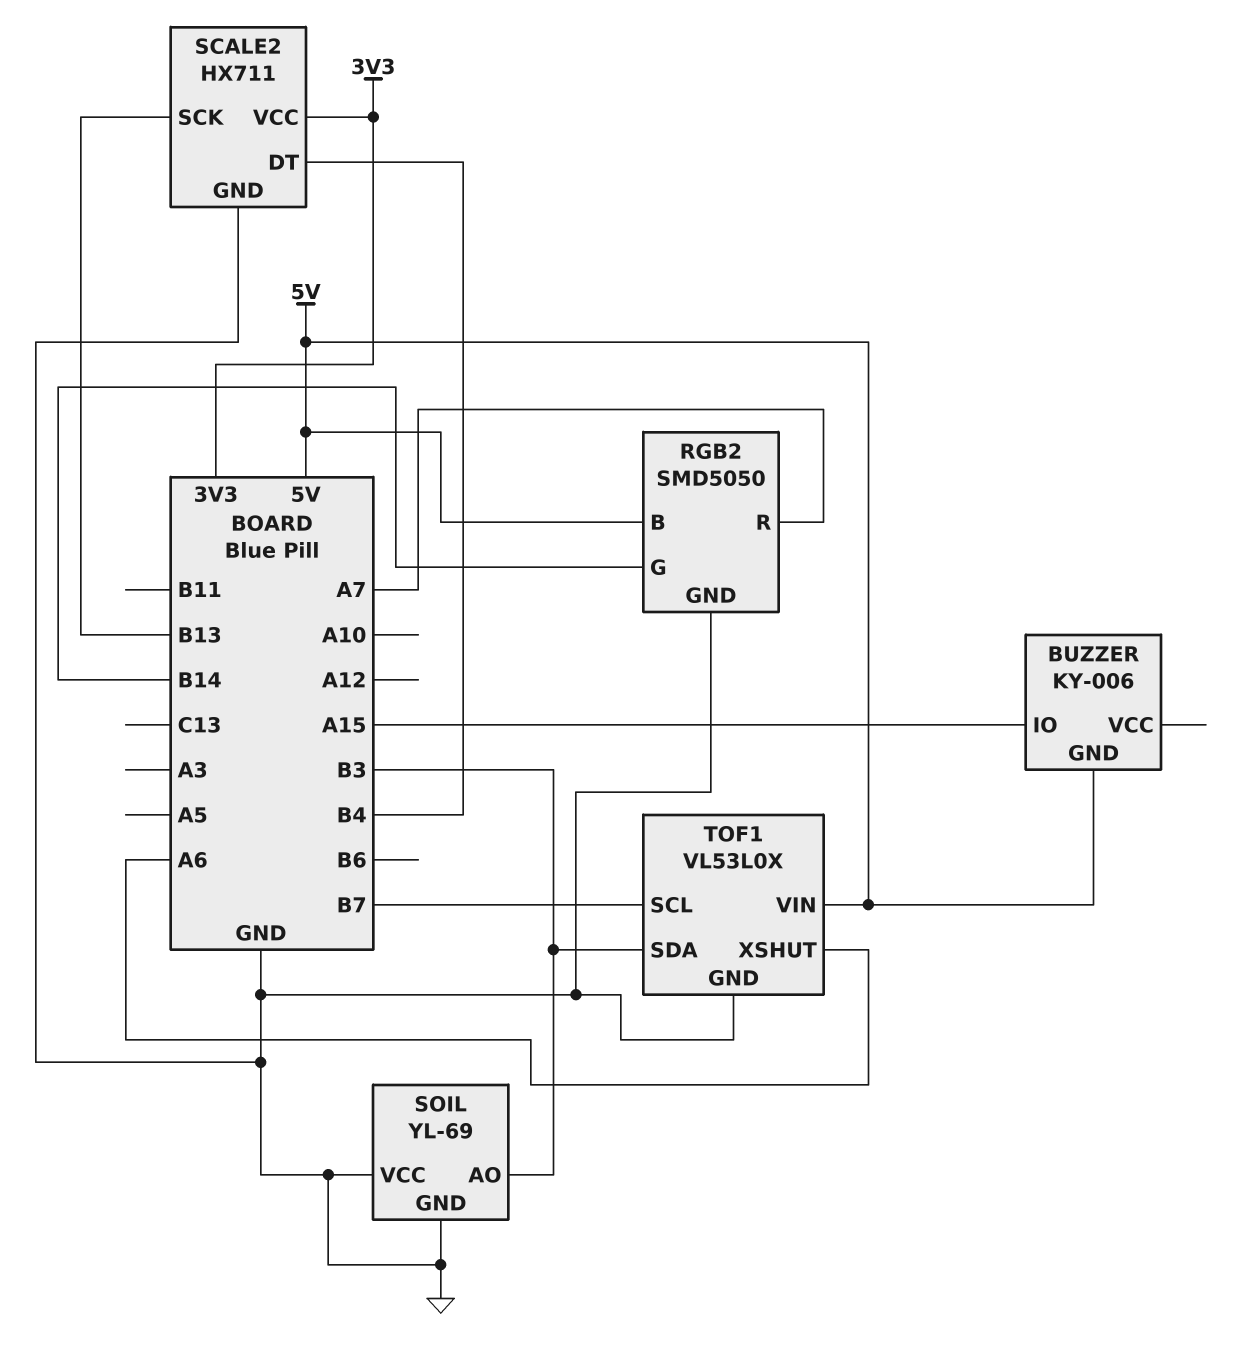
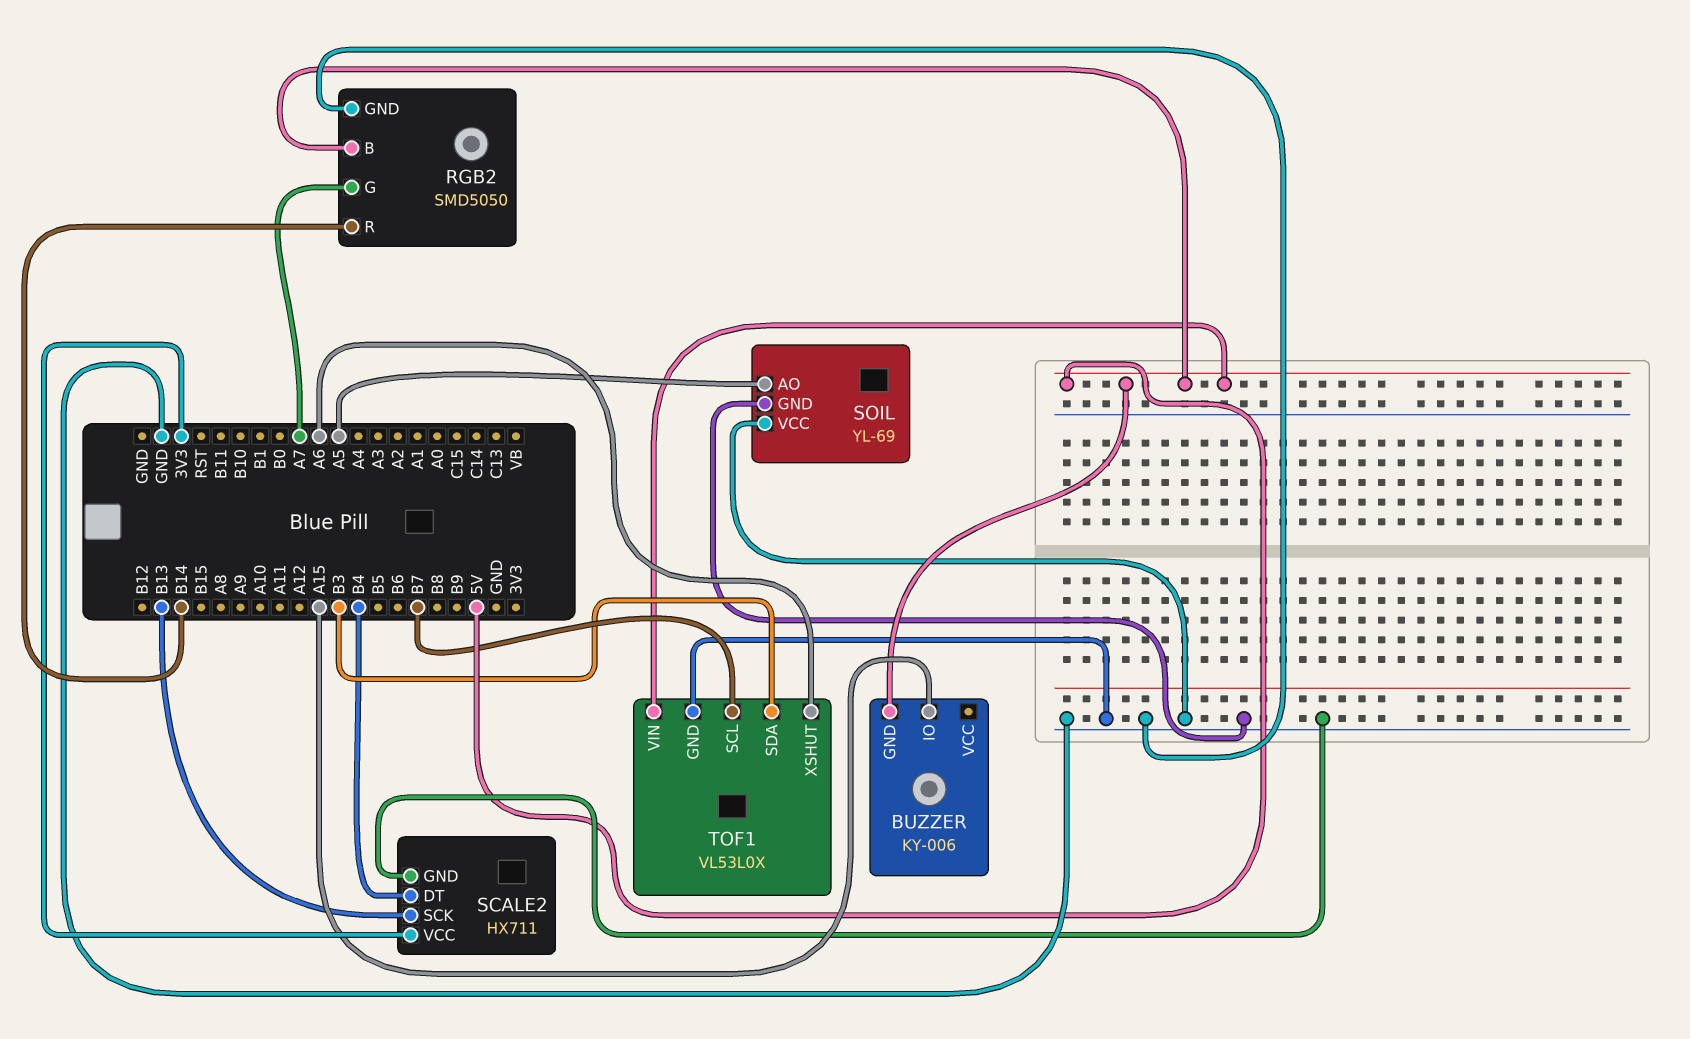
RGB2 pin G: B14 -> A7
RGB2 pin R: A7 -> B14
SOIL pin AO: B3 -> A5

